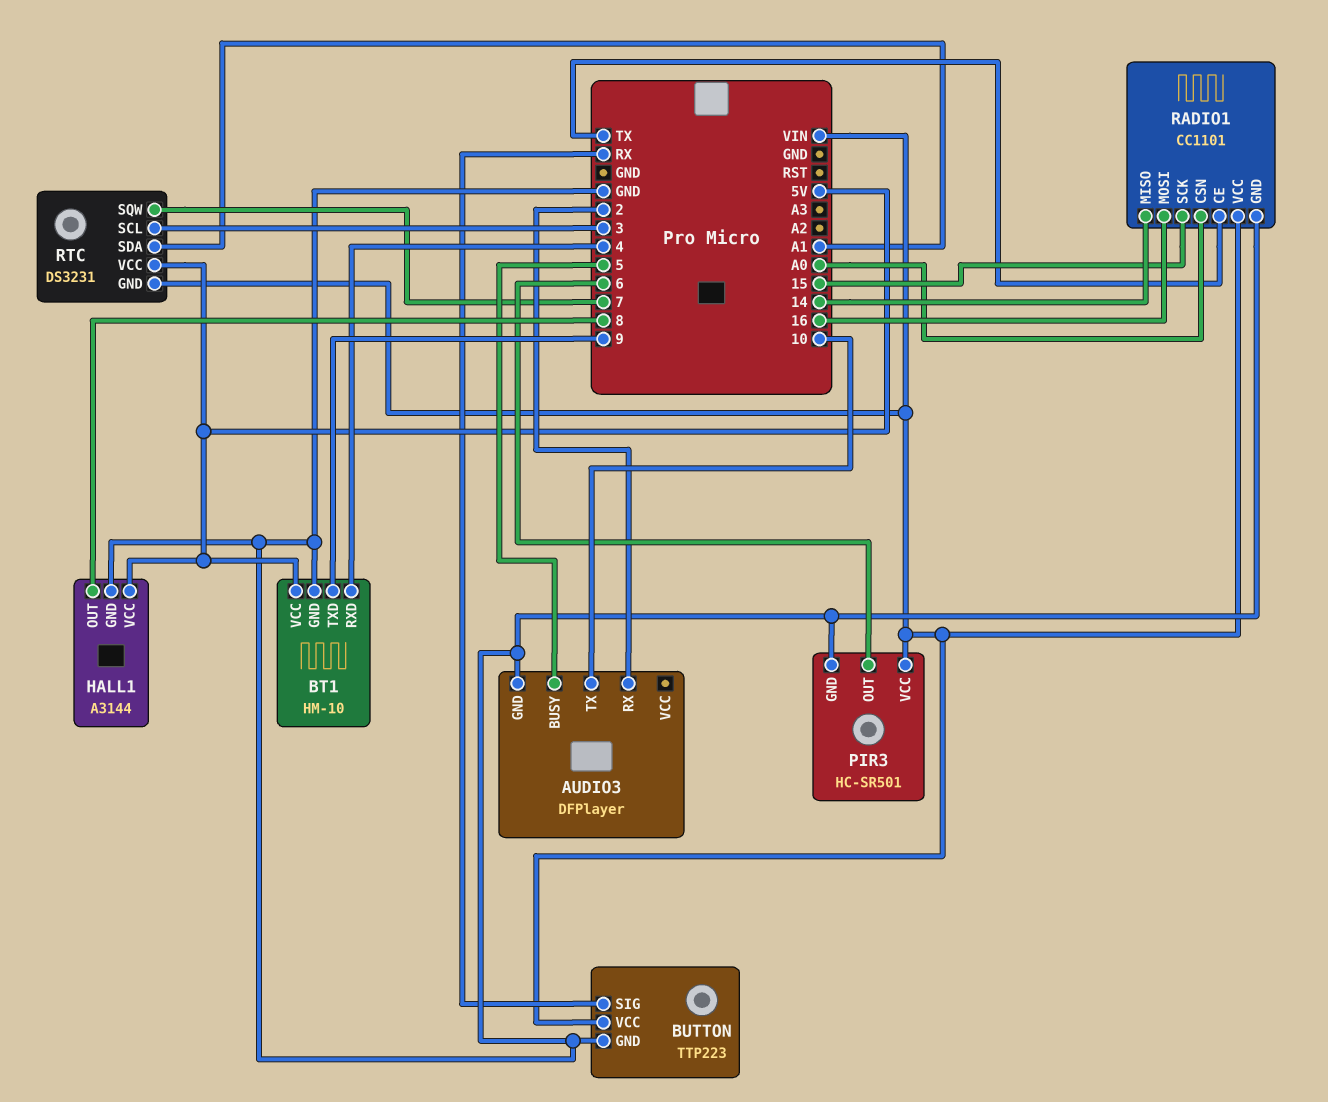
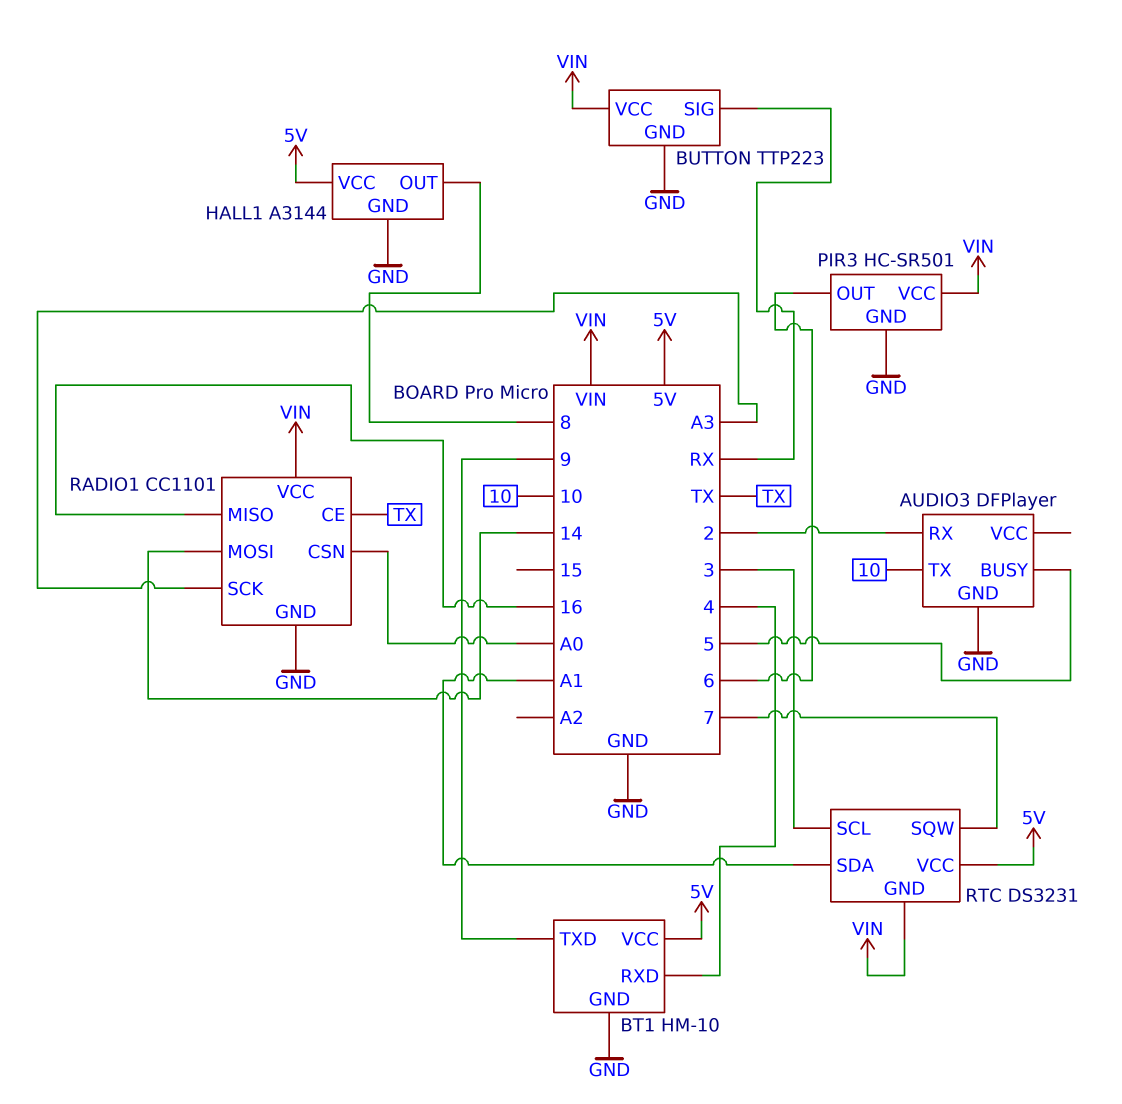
RADIO1 pin MISO: 14 -> 16
RADIO1 pin MOSI: 16 -> 14
RADIO1 pin SCK: 15 -> A3

